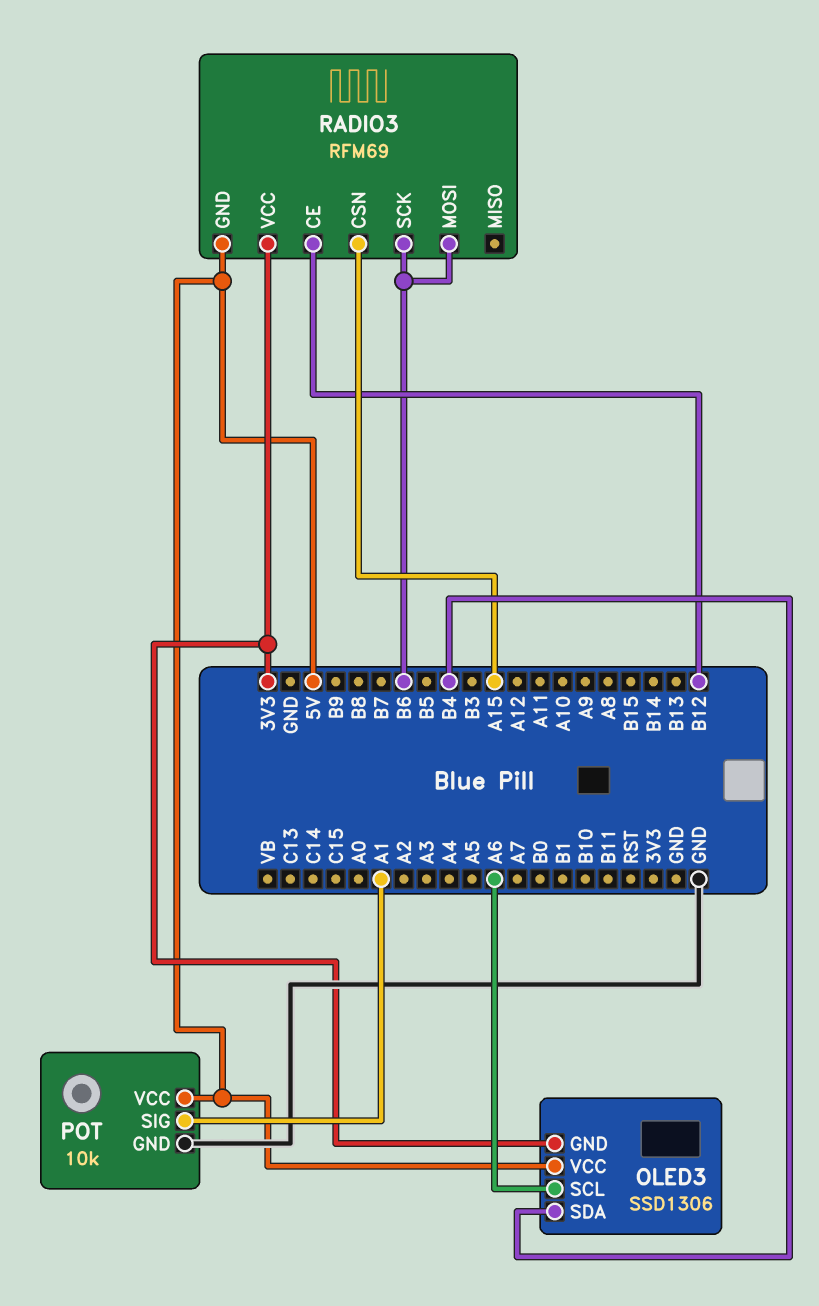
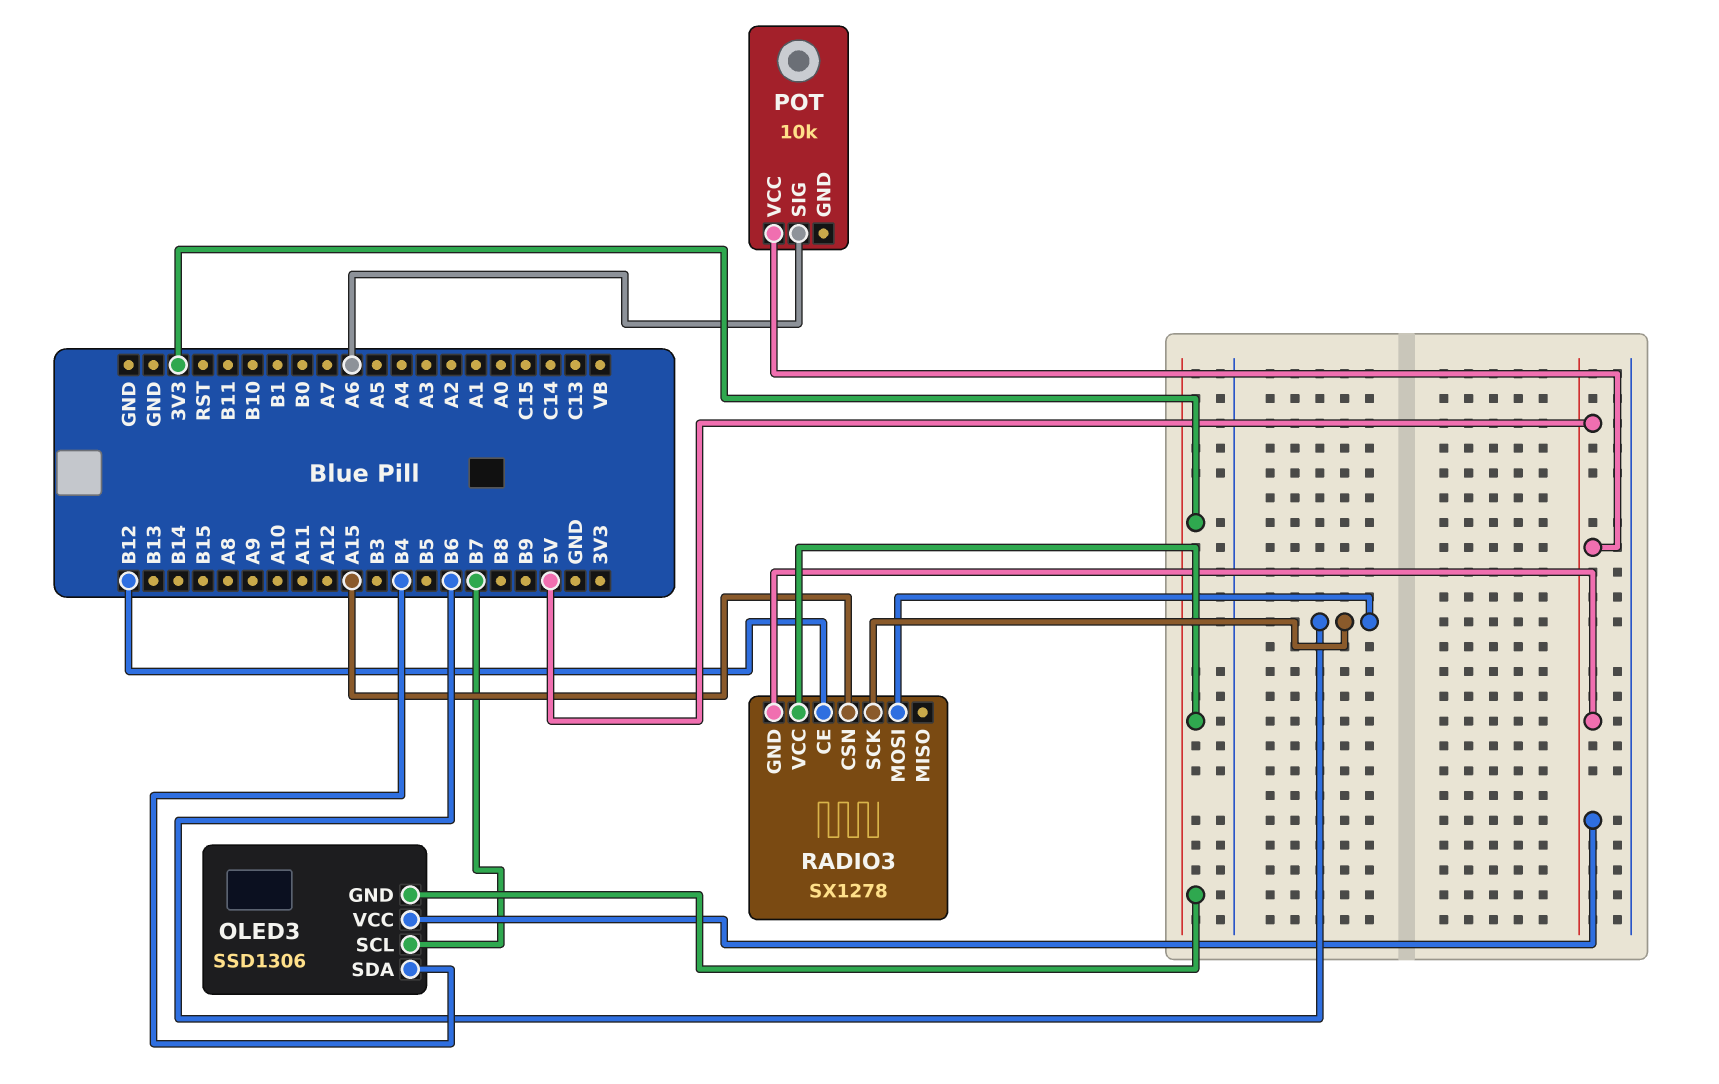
OLED3 pin SCL: A6 -> B7
POT pin GND: GND -> none
POT pin SIG: A1 -> A6
RADIO3: RFM69 -> SX1278

